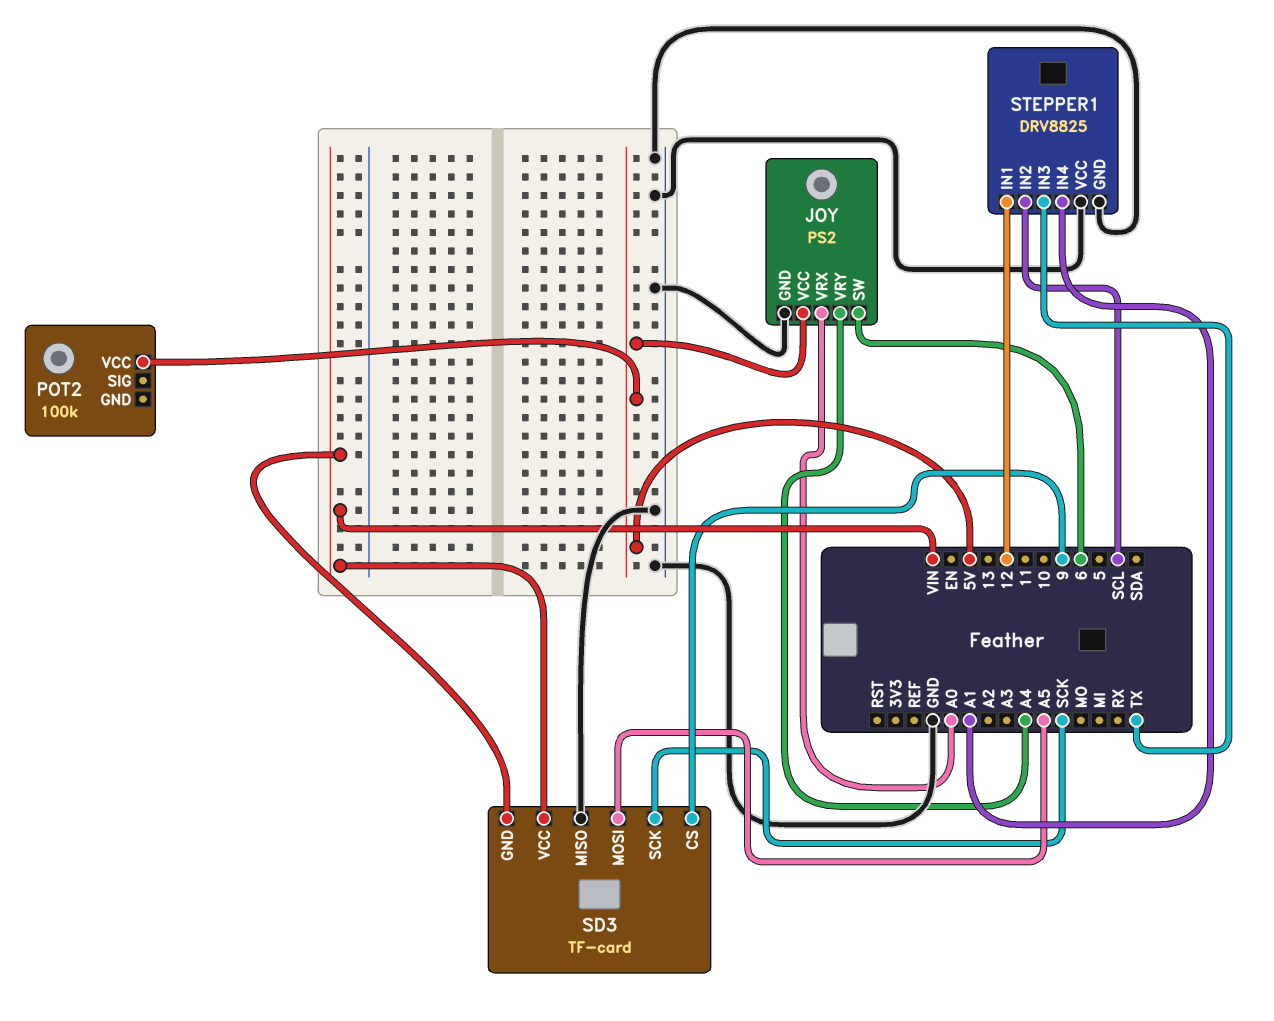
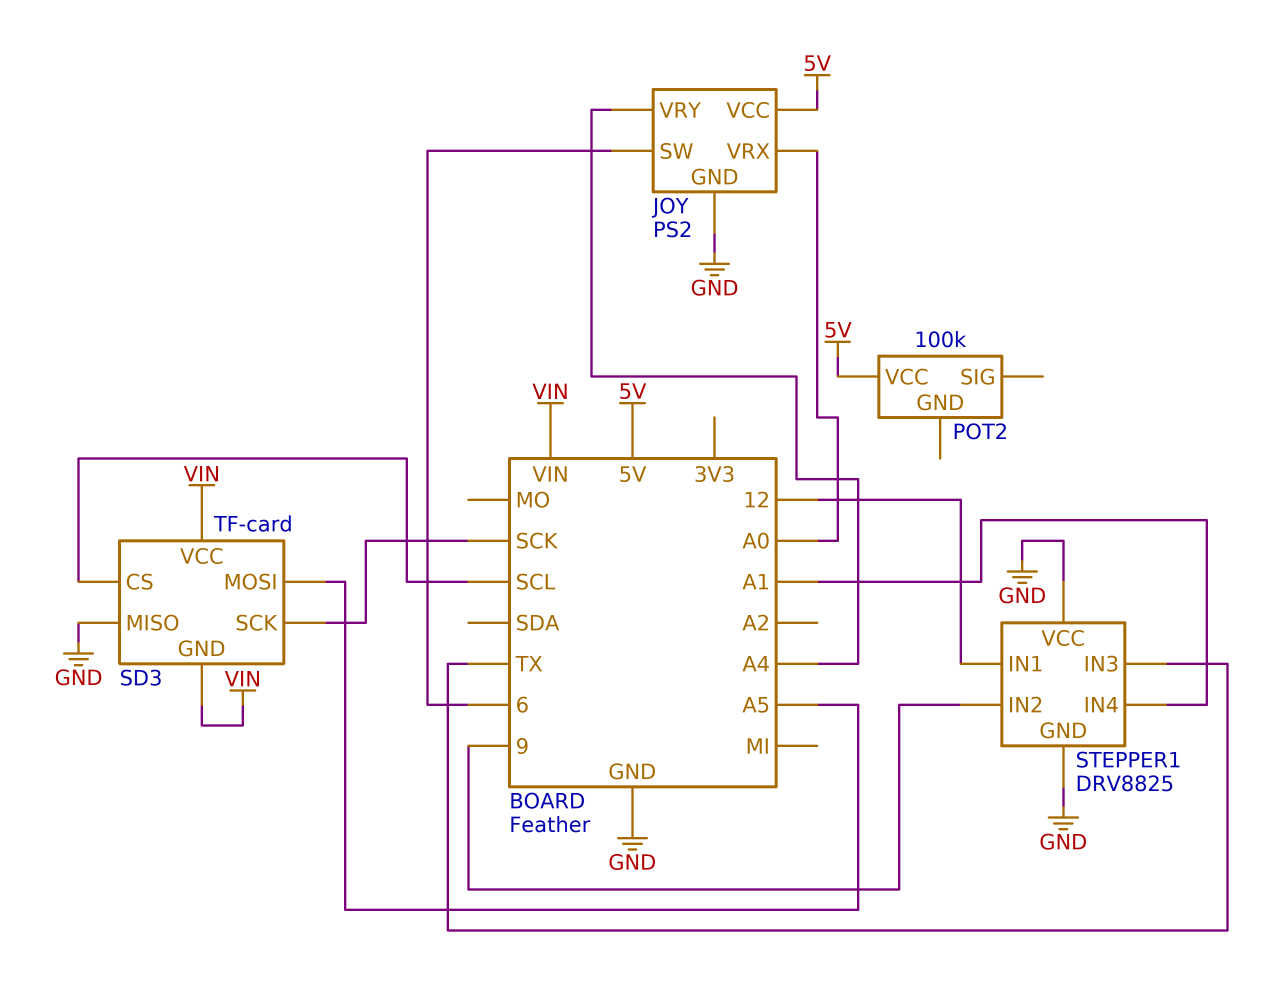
SD3 pin CS: 9 -> SCL
STEPPER1 pin IN2: SCL -> 9

